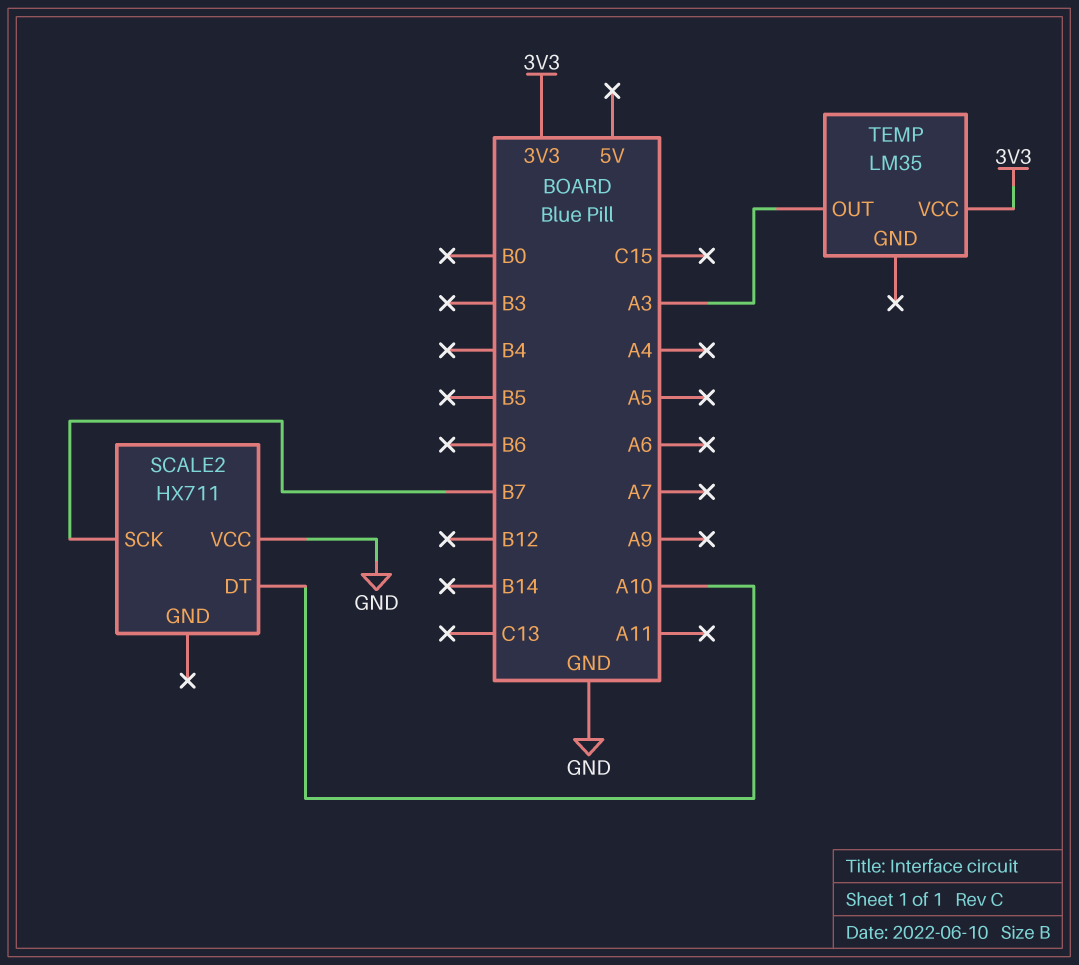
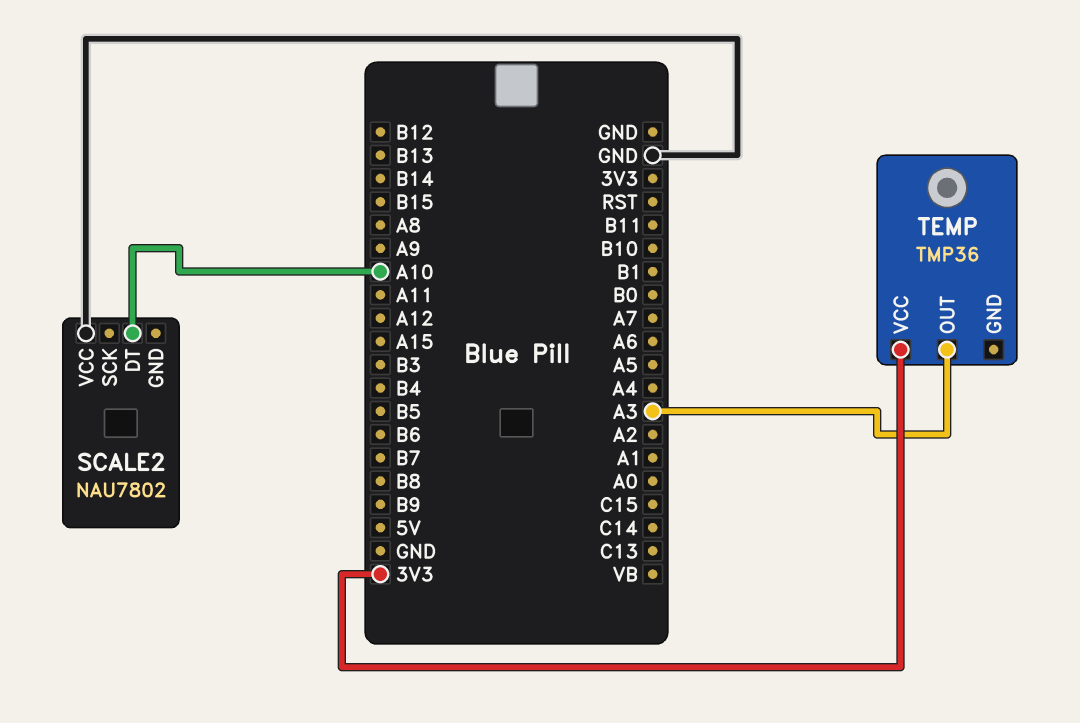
SCALE2: HX711 -> NAU7802
SCALE2 pin SCK: B7 -> none
TEMP: LM35 -> TMP36

